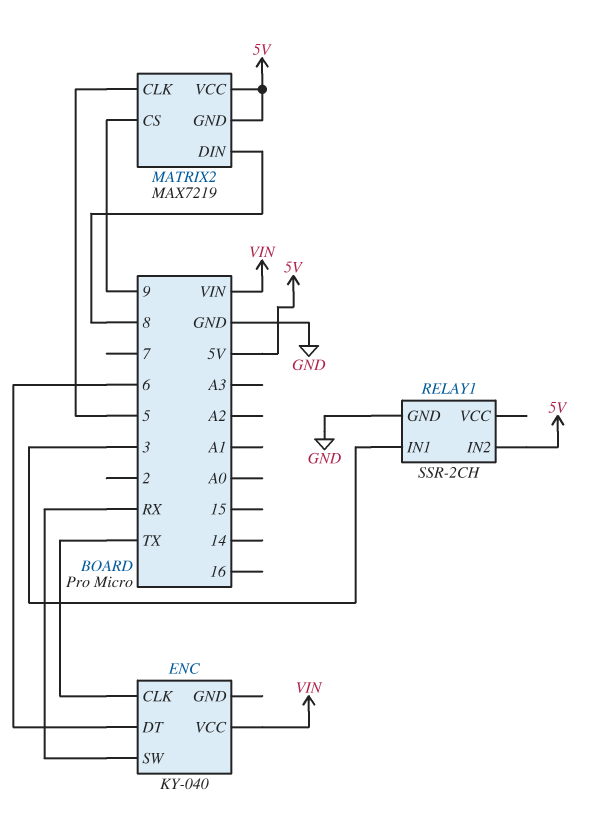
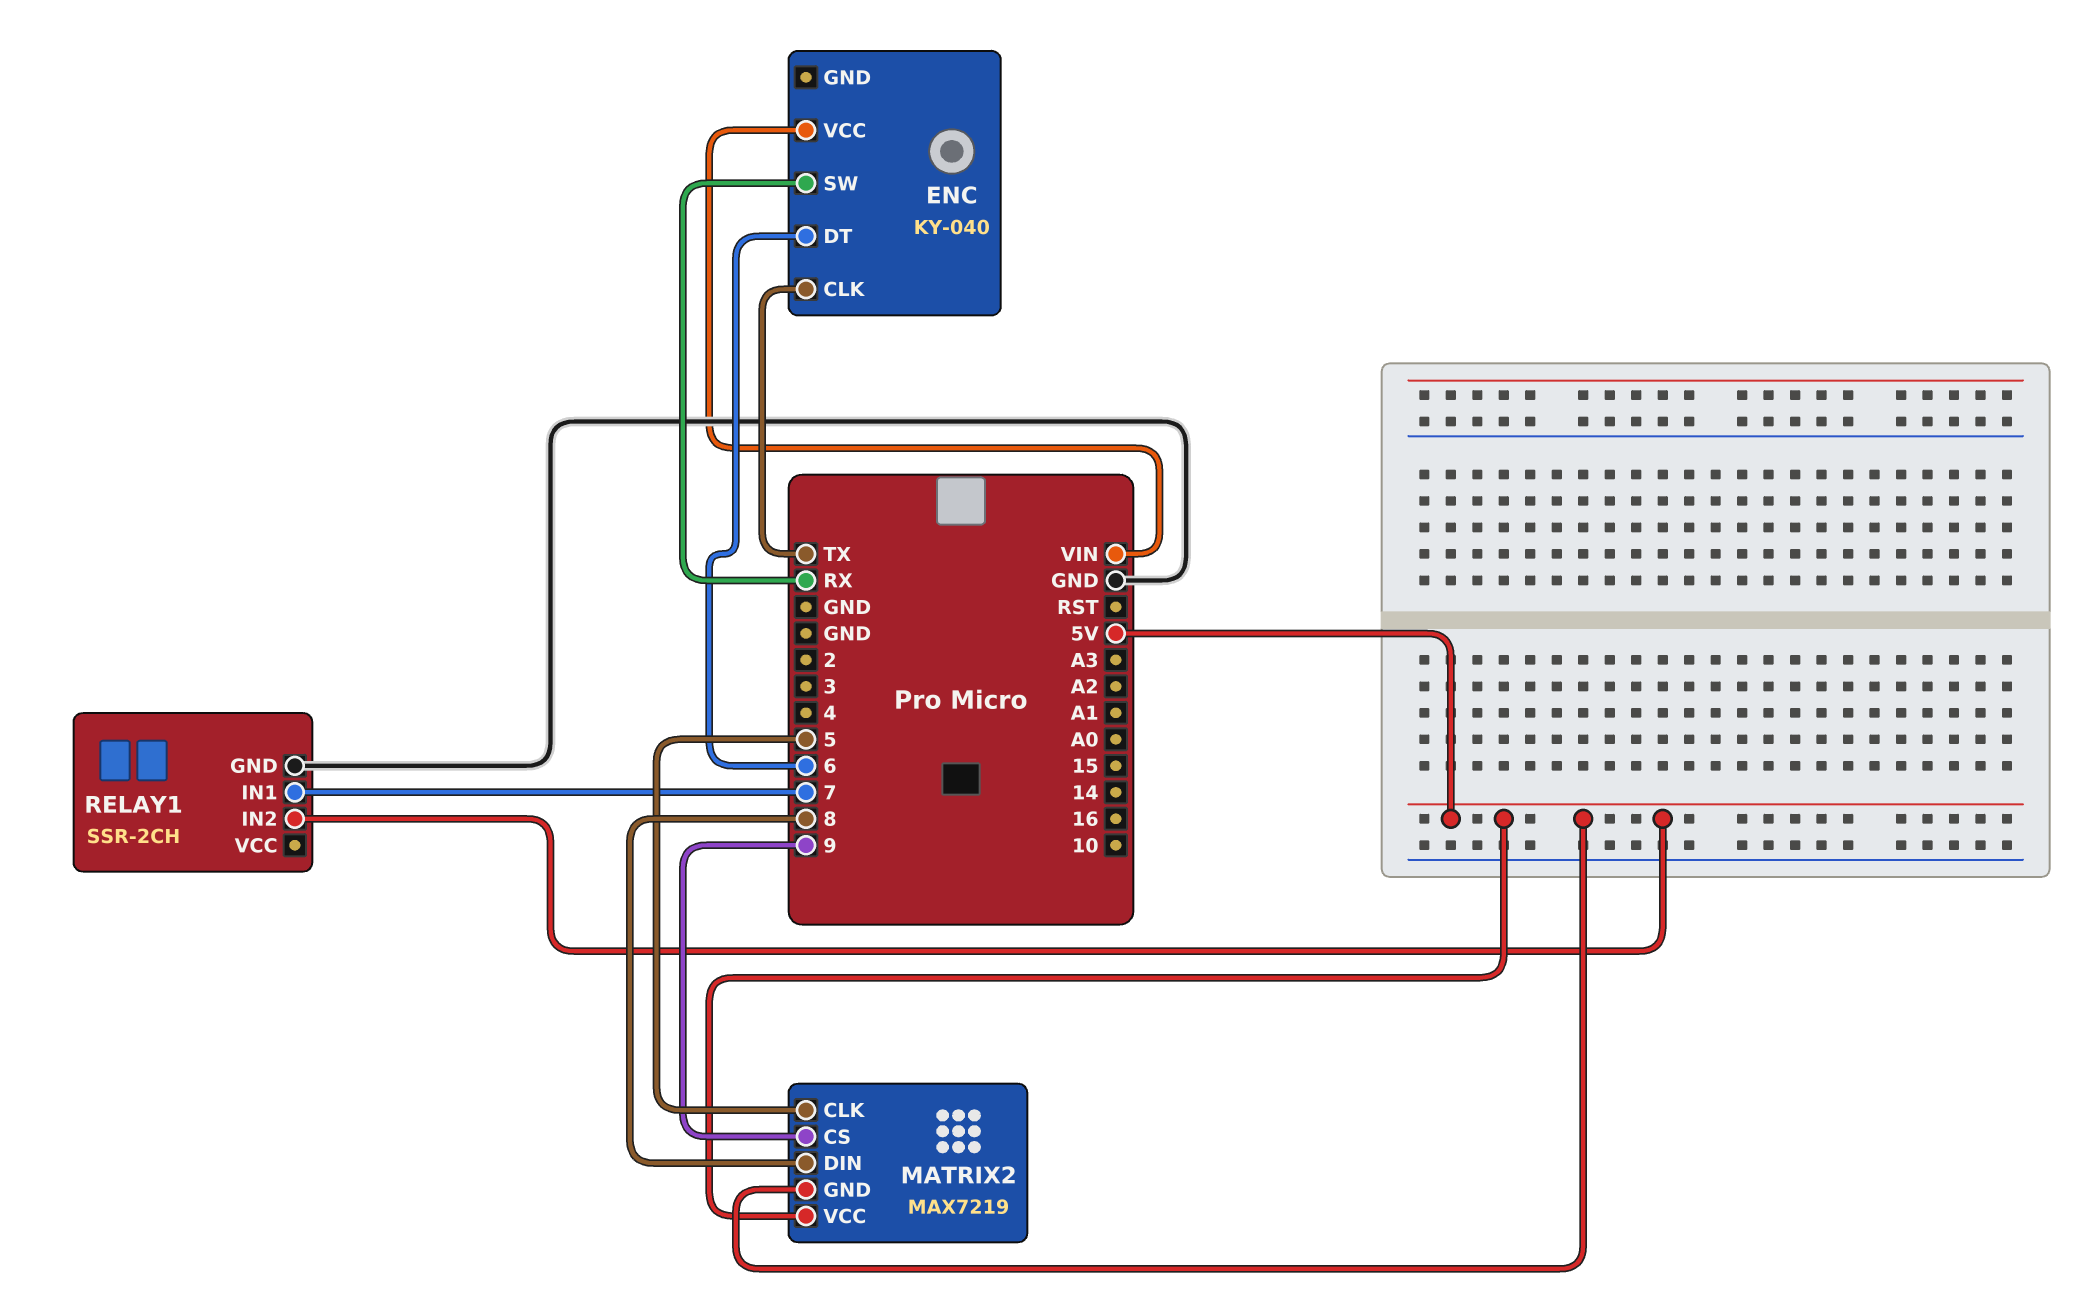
RELAY1 pin IN1: 3 -> 7

